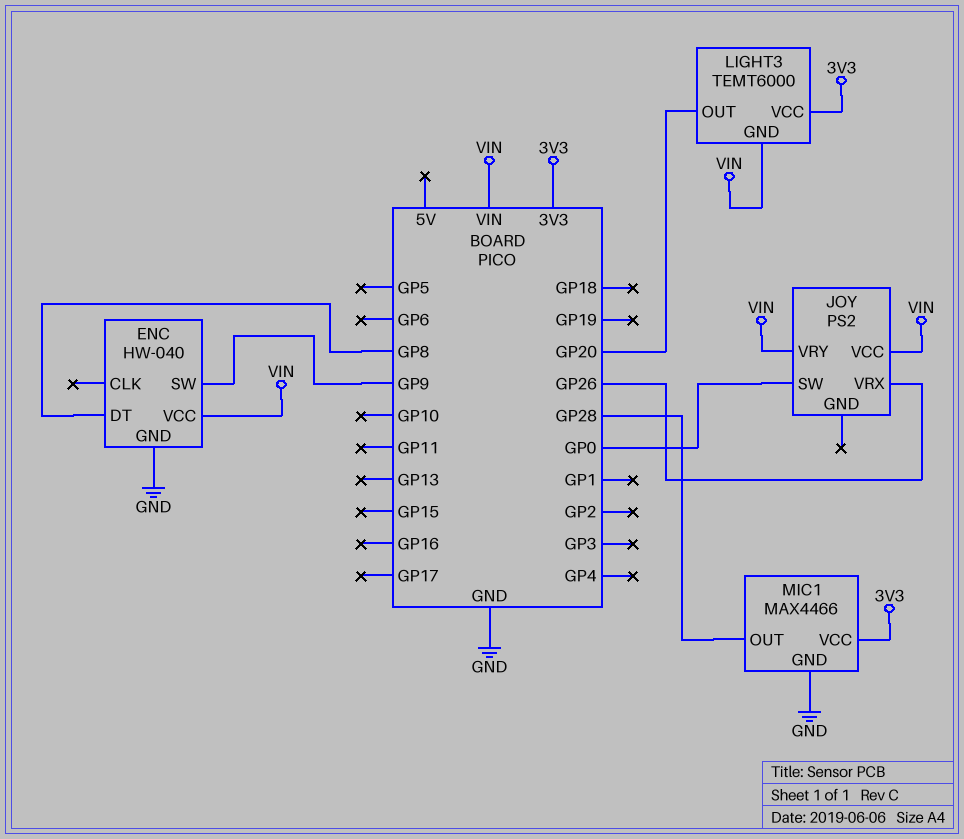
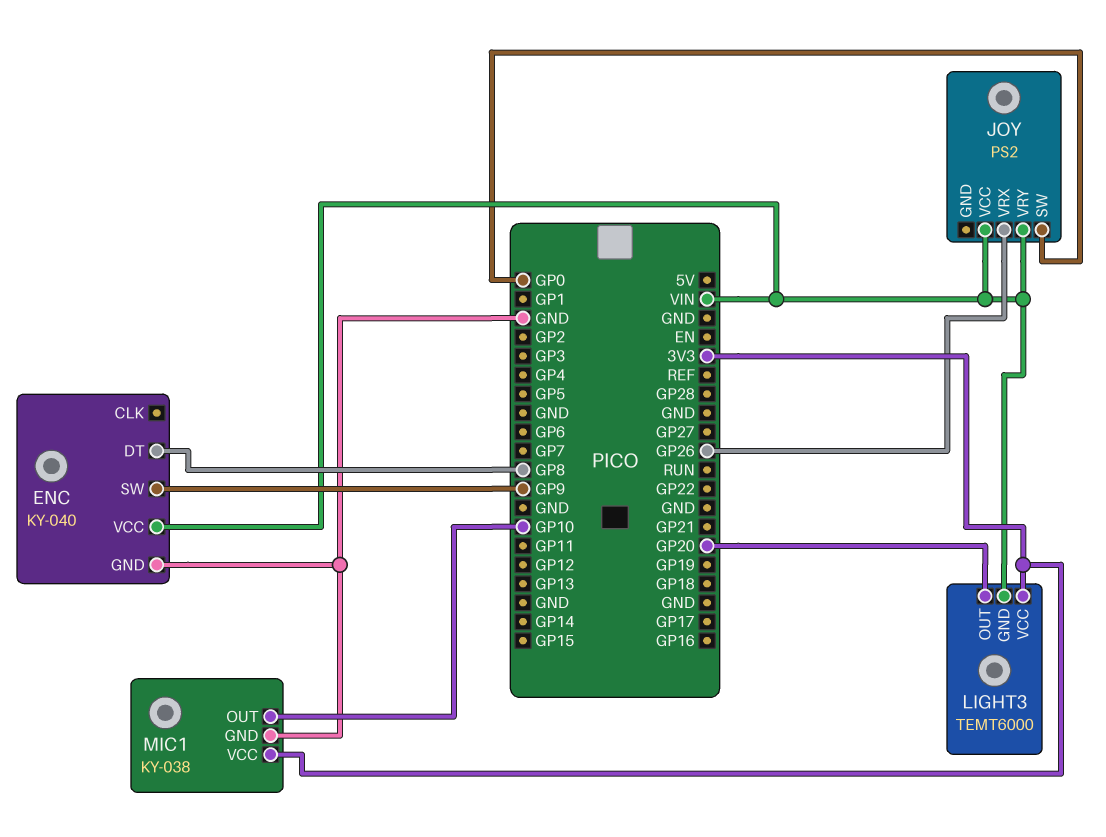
ENC: HW-040 -> KY-040
MIC1: MAX4466 -> KY-038
MIC1 pin OUT: GP28 -> GP10

